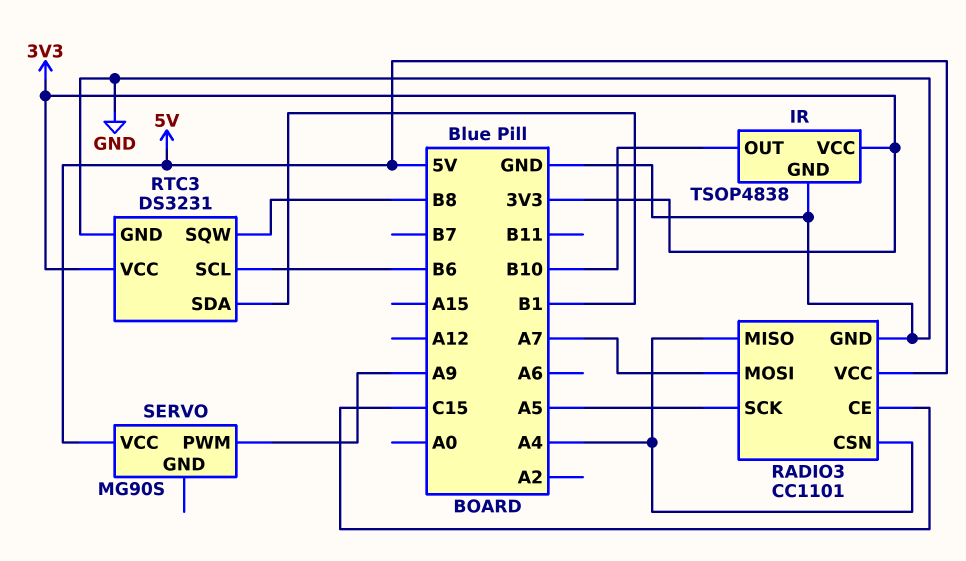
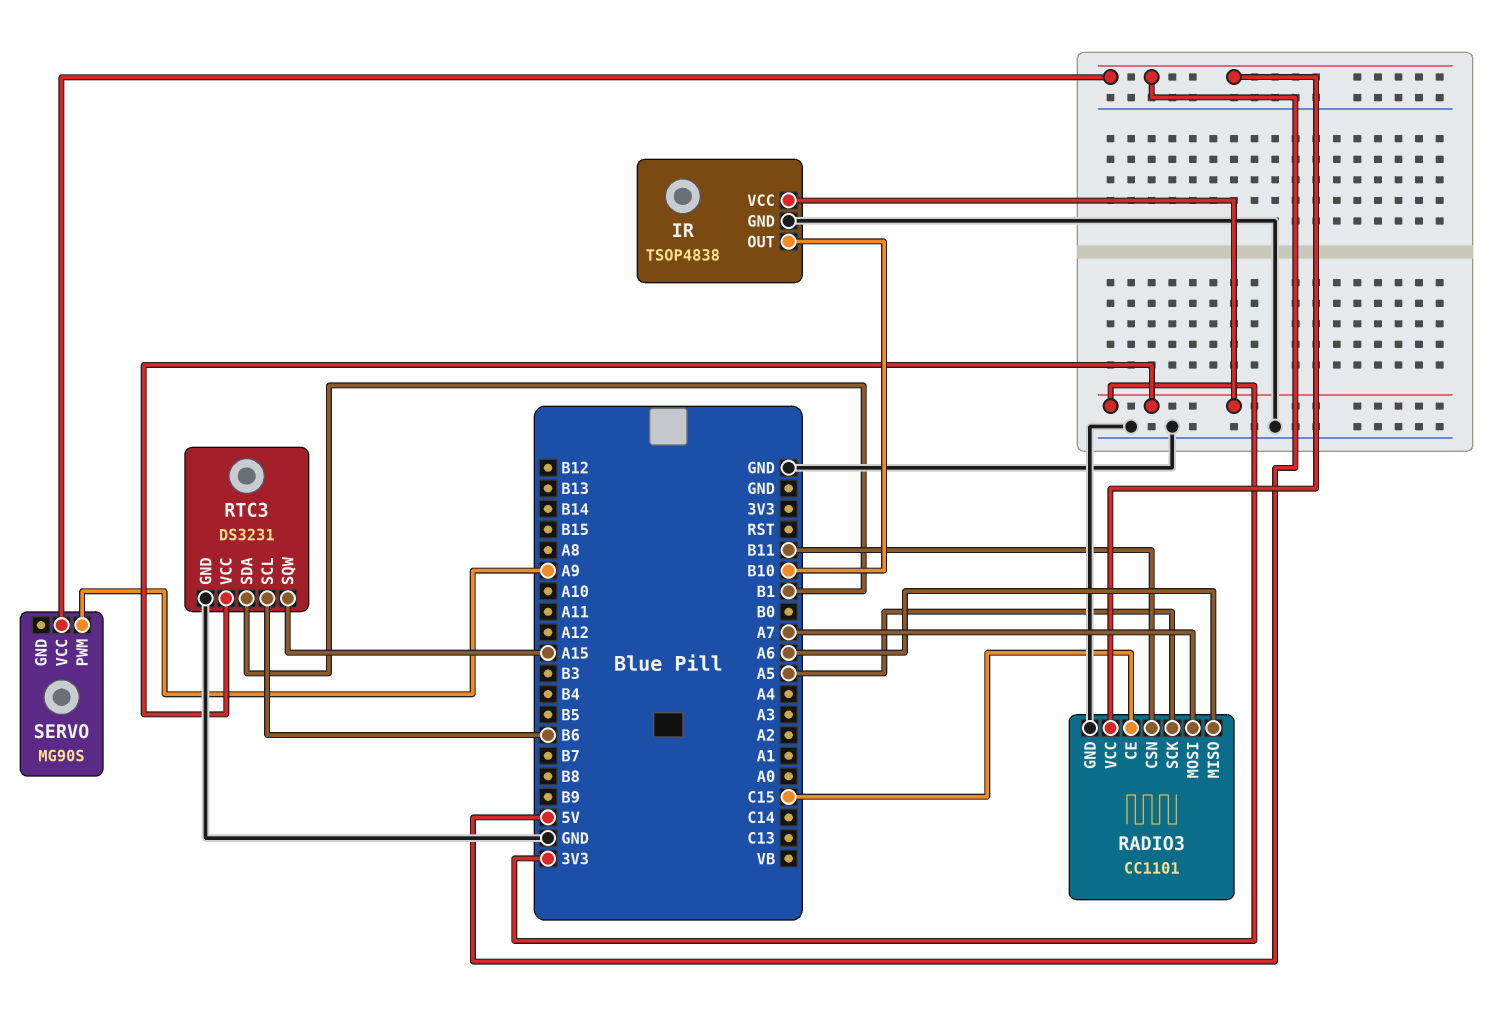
RADIO3 pin CSN: A4 -> B11
RADIO3 pin MISO: A4 -> A6
RTC3 pin SQW: B8 -> A15

